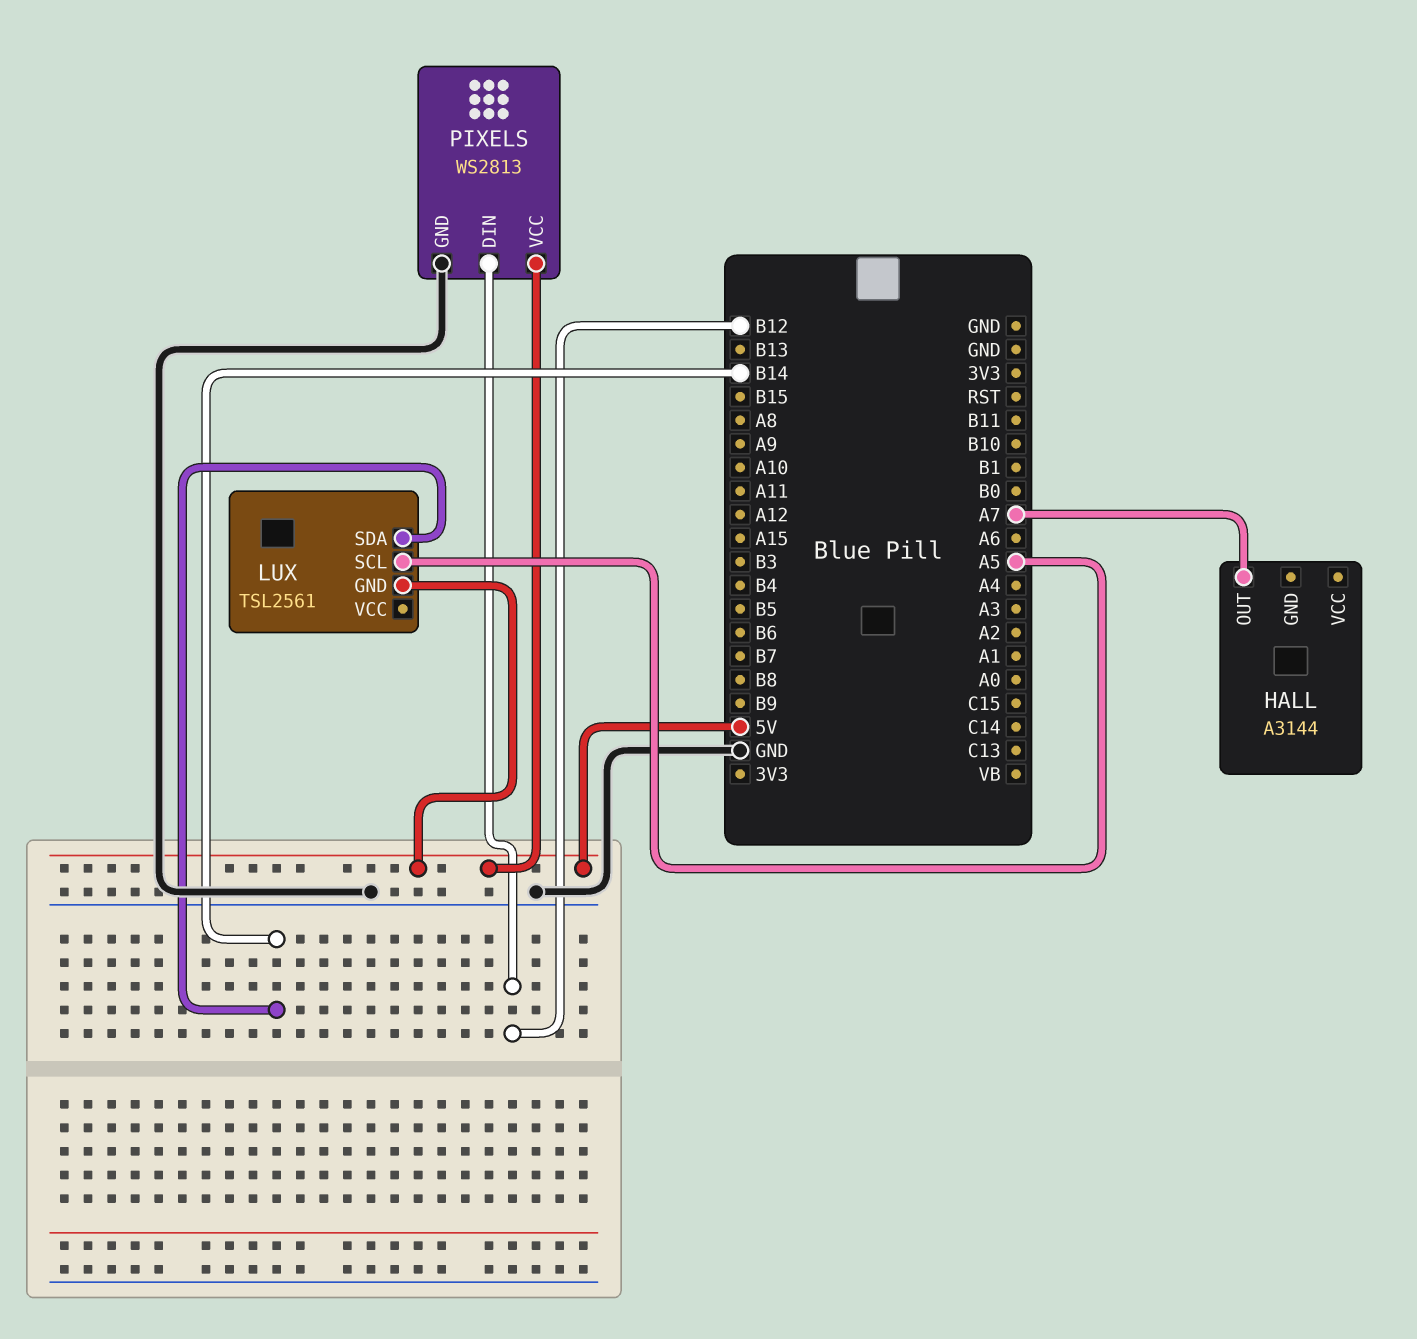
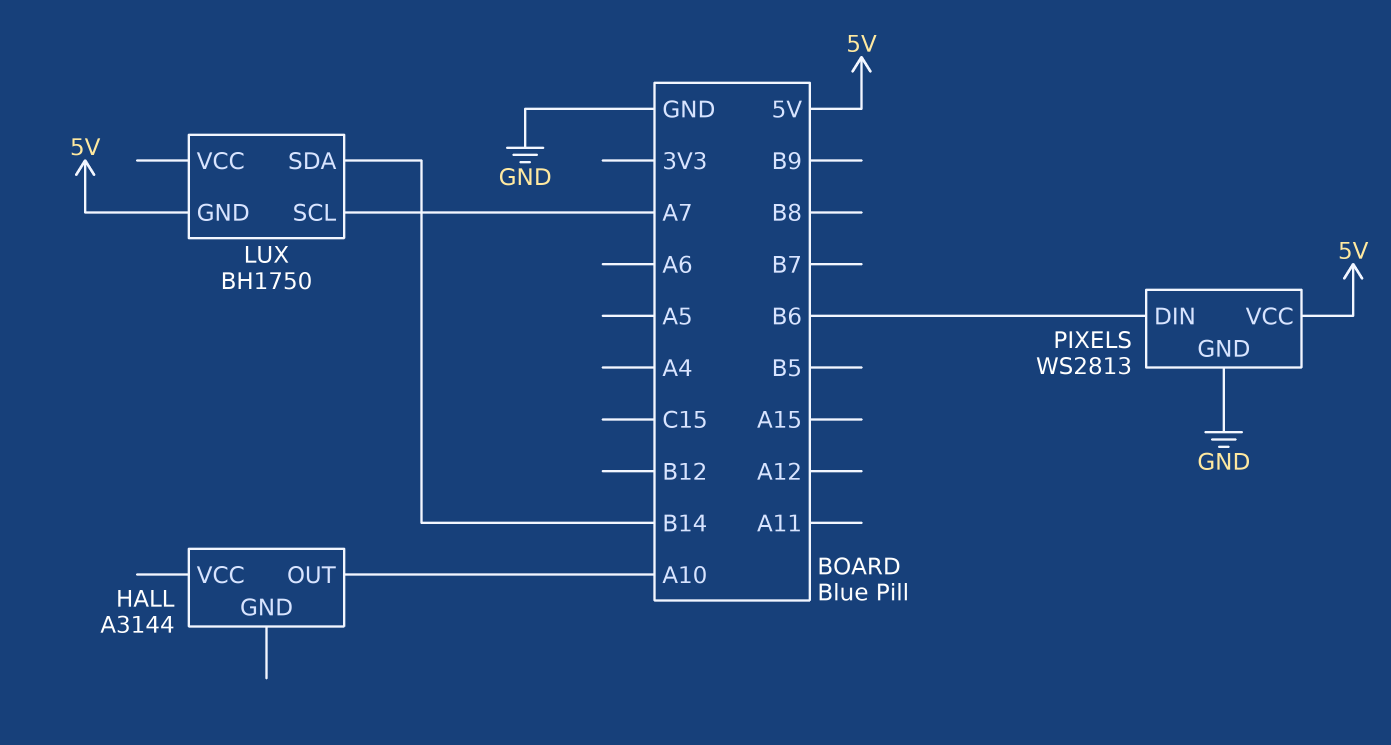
HALL pin OUT: A7 -> A10
LUX: TSL2561 -> BH1750
LUX pin SCL: A5 -> A7
PIXELS pin DIN: B12 -> B6

